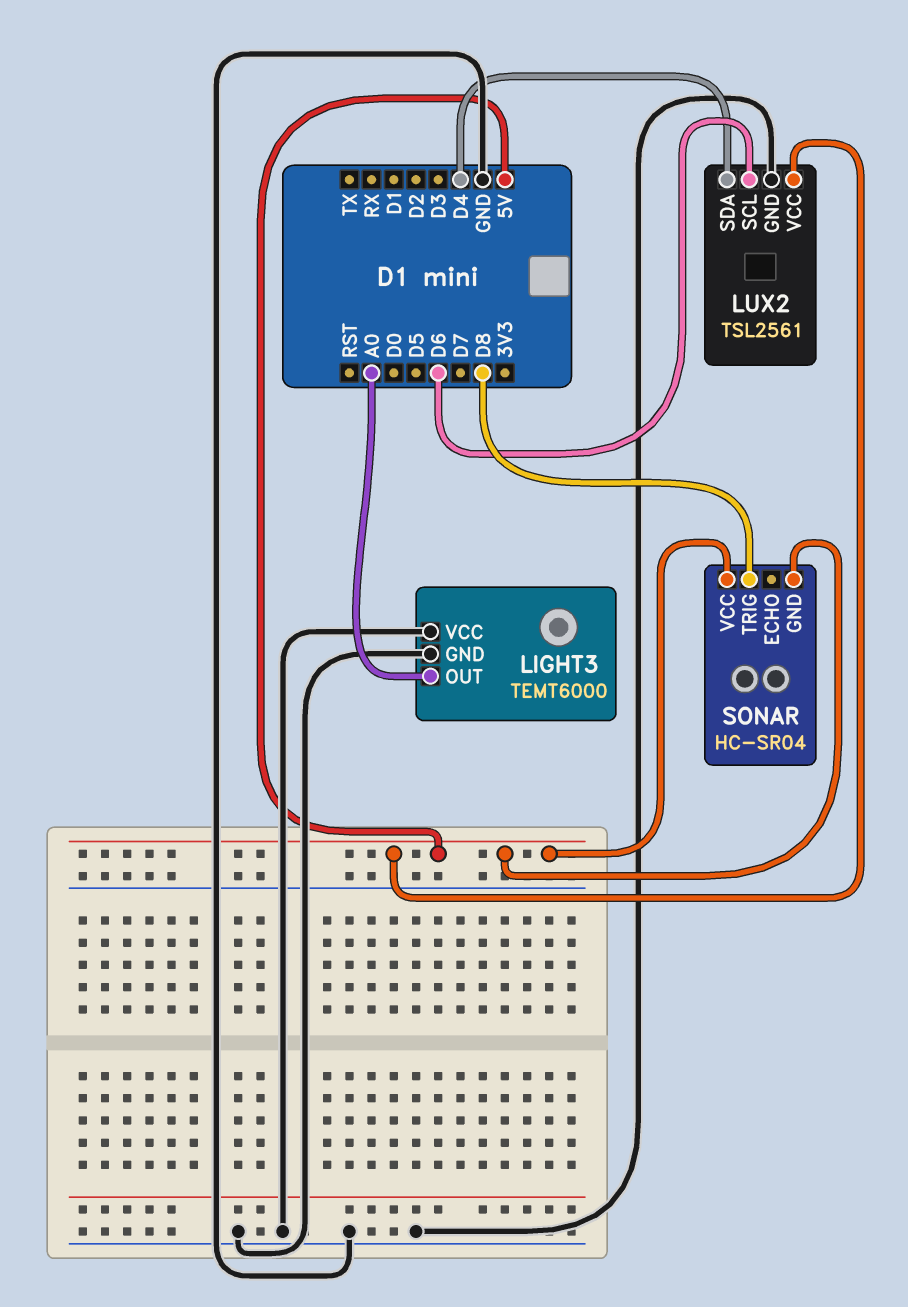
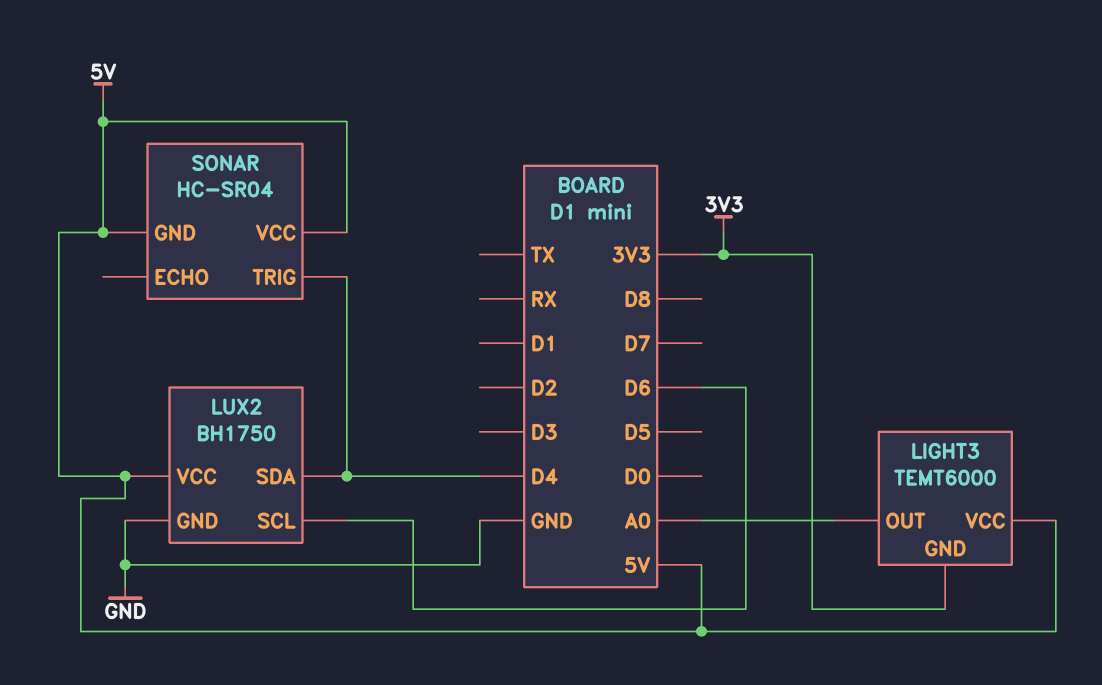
LIGHT3 pin GND: GND -> 3V3
LIGHT3 pin VCC: GND -> 5V
LUX2: TSL2561 -> BH1750
SONAR pin TRIG: D8 -> D4

